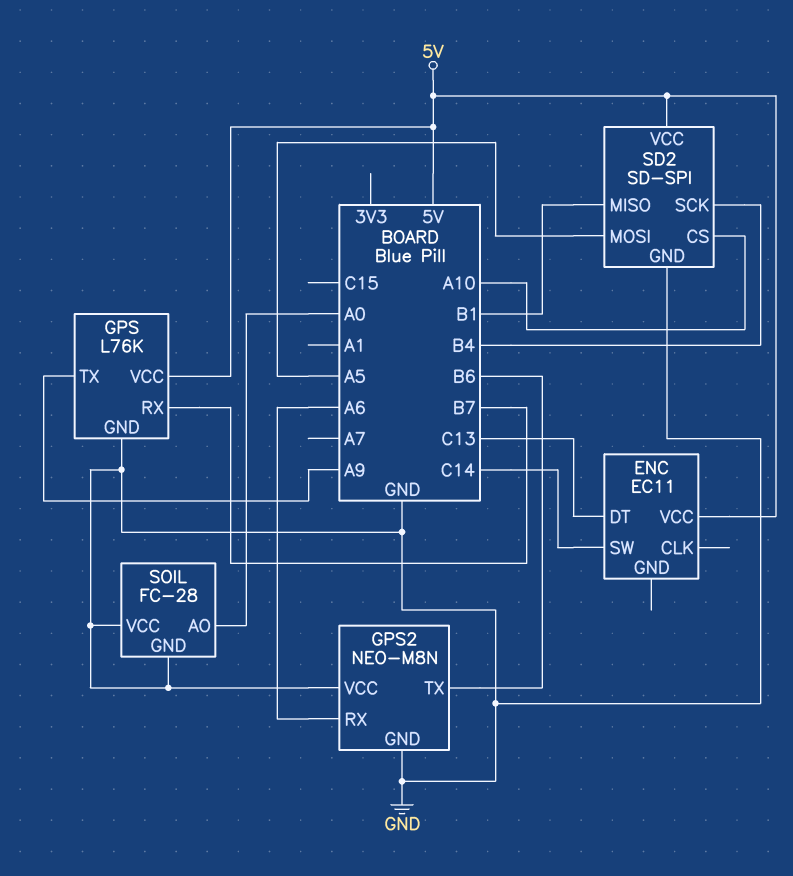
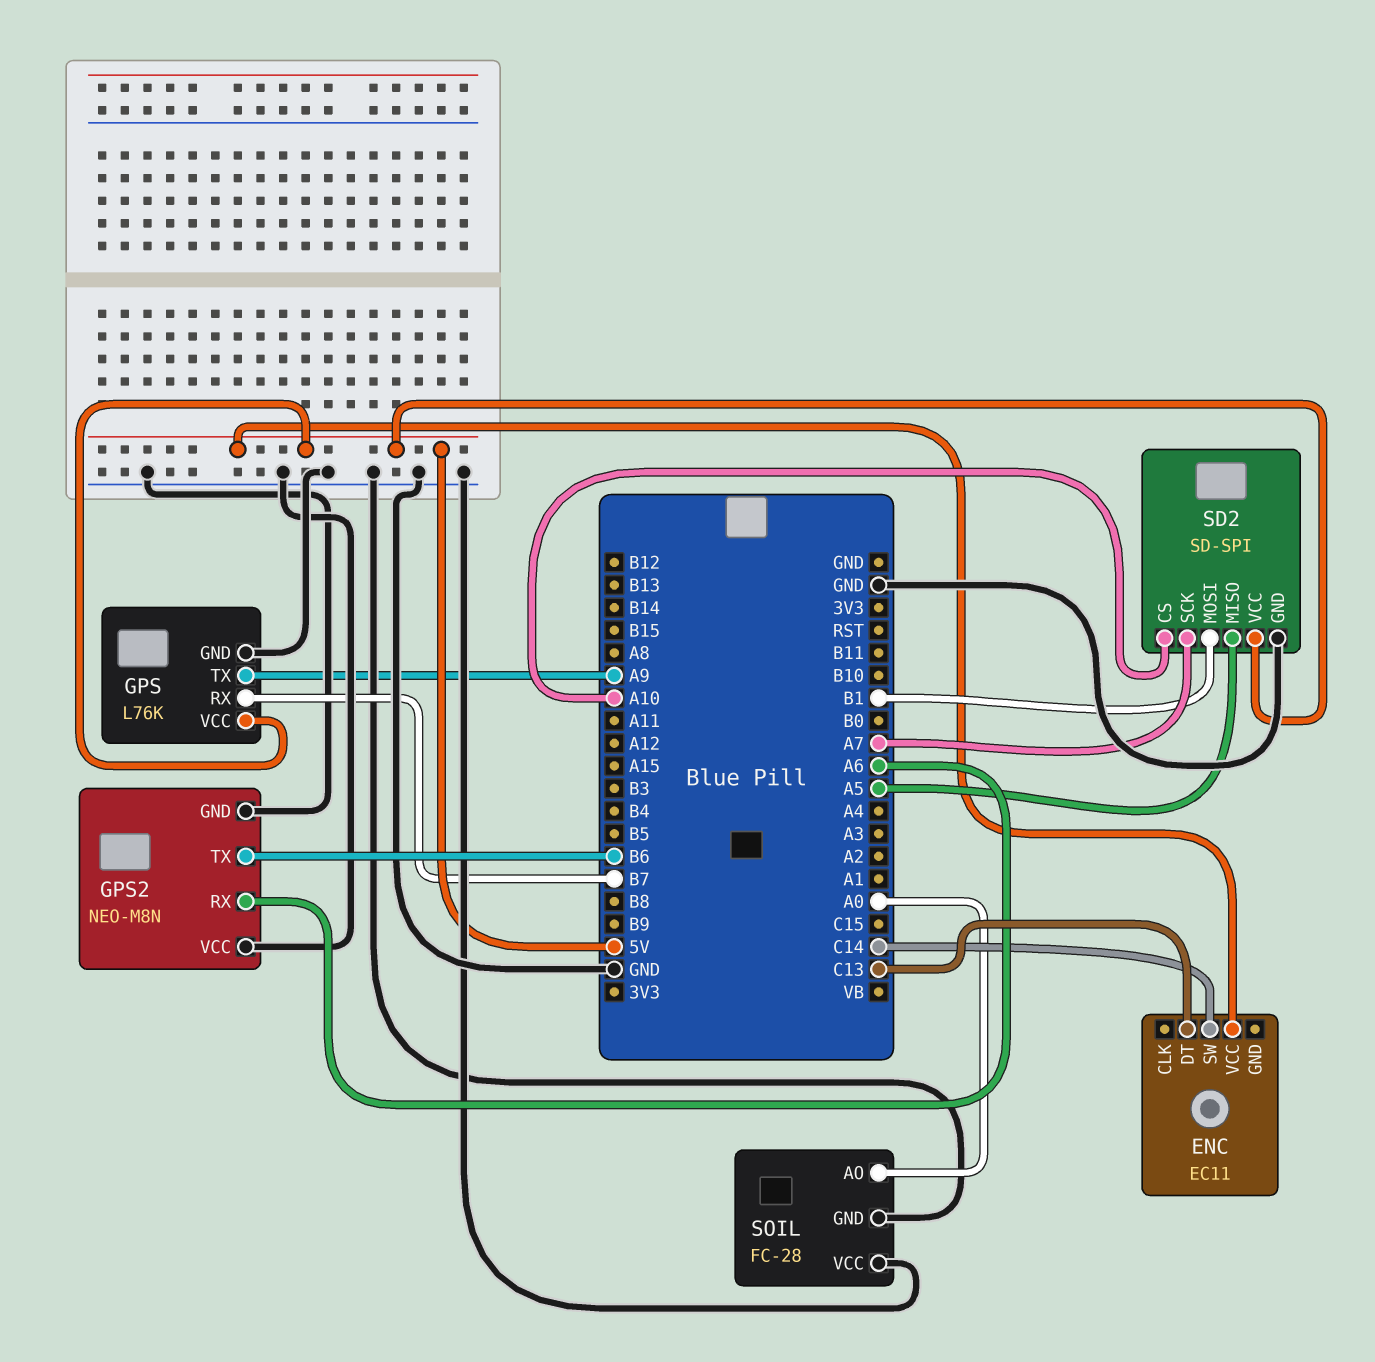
SD2 pin MISO: B1 -> A5
SD2 pin MOSI: A5 -> B1
SD2 pin SCK: B4 -> A7

